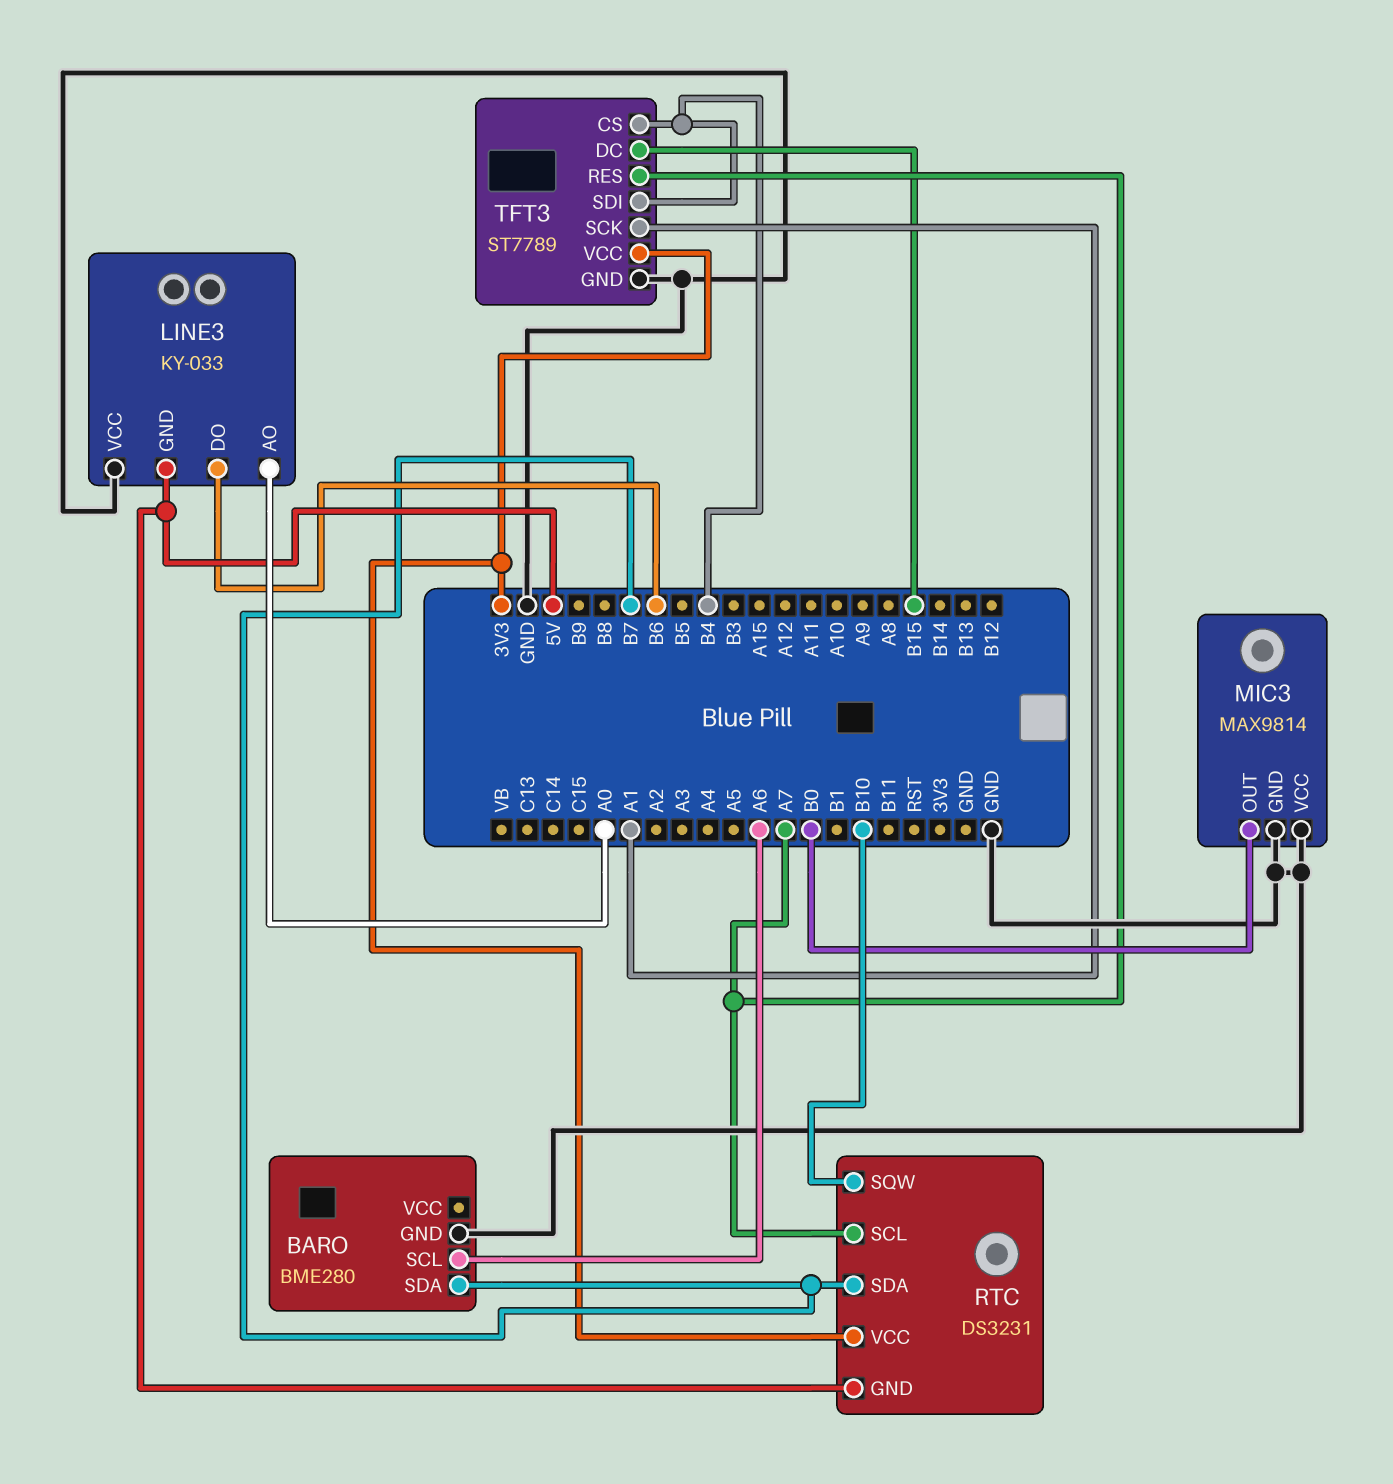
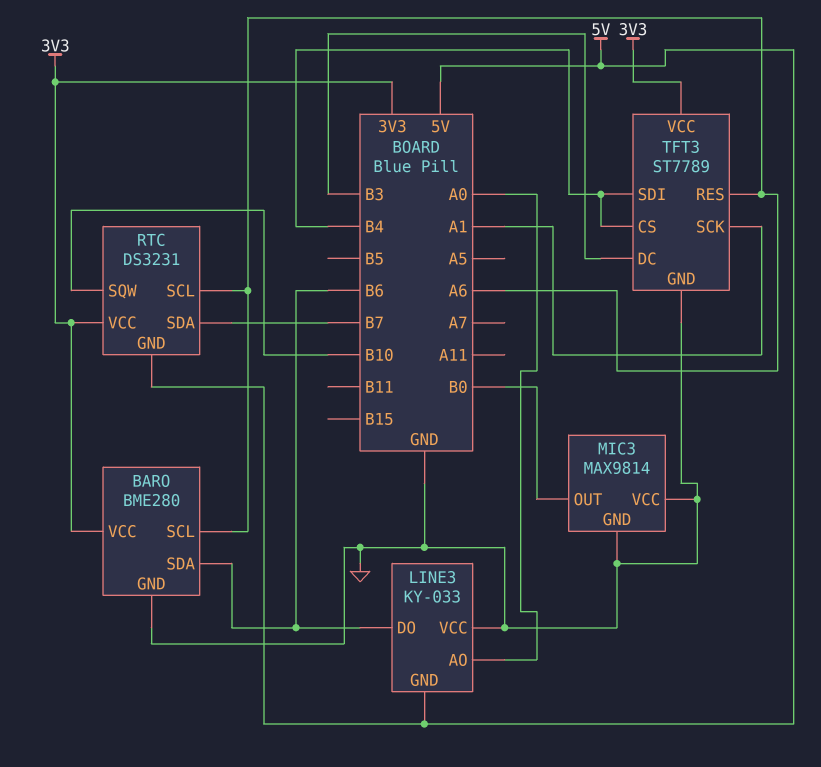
BARO pin SDA: B7 -> B6
BARO pin VCC: none -> 3V3
RTC pin SCL: A7 -> A6
TFT3 pin DC: B15 -> B3
TFT3 pin RES: A7 -> A6

